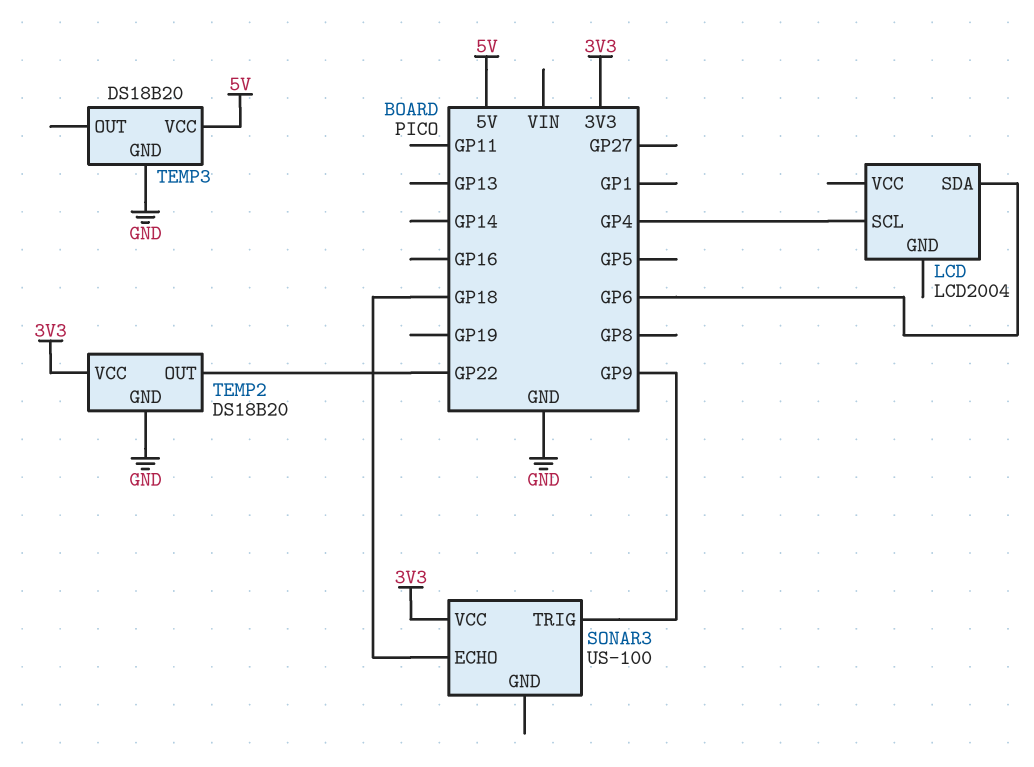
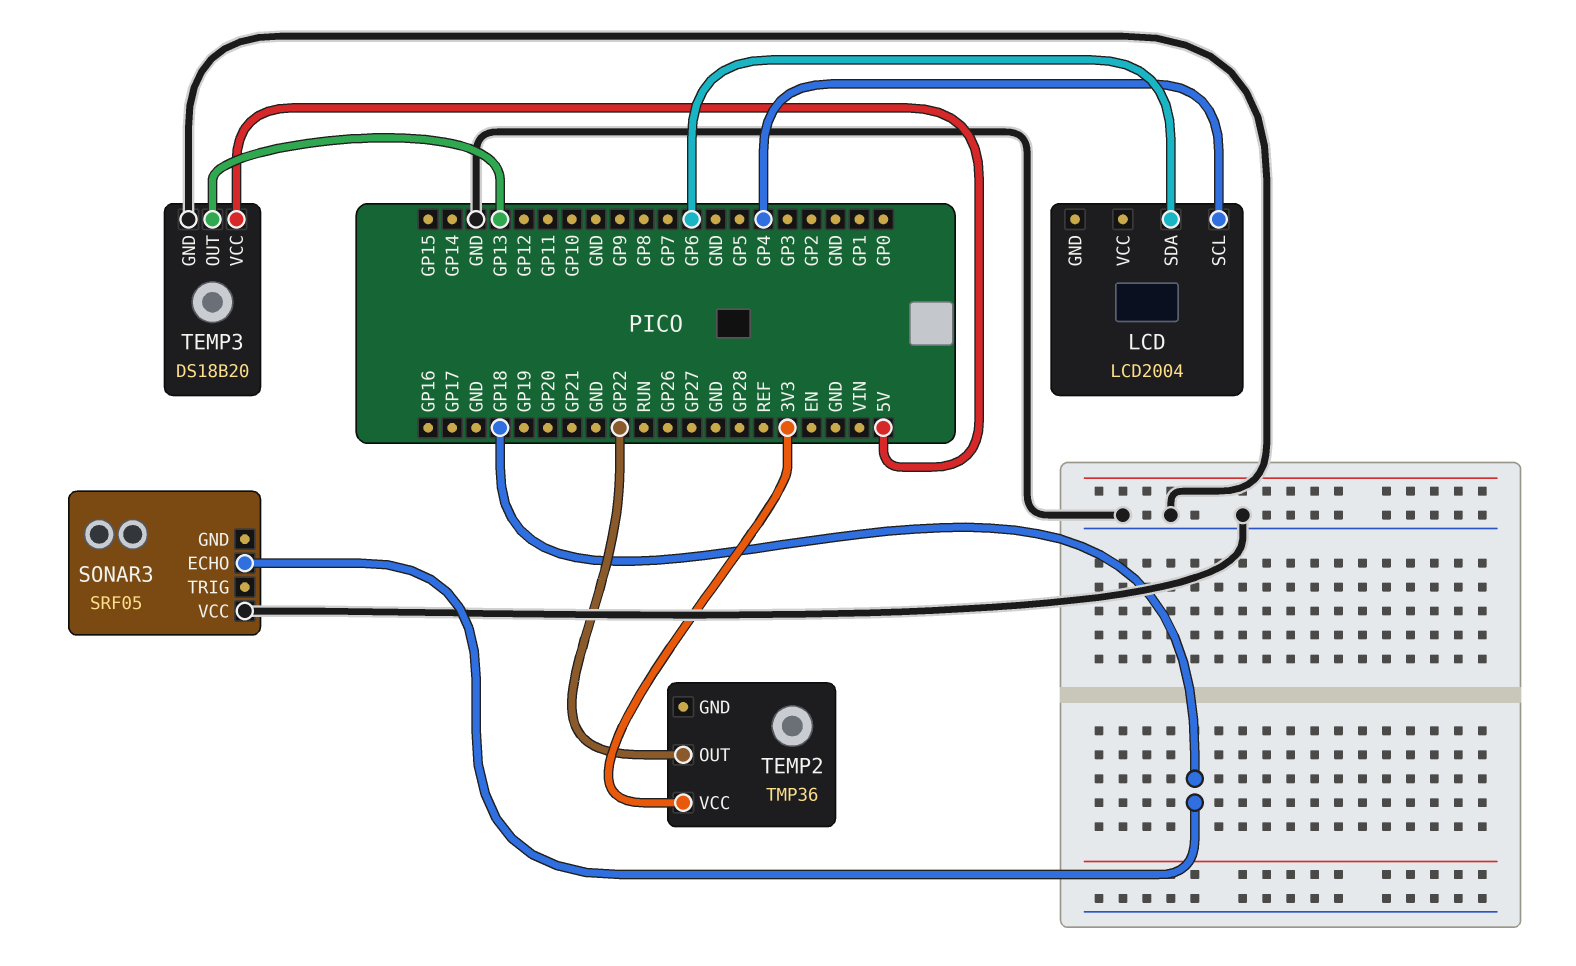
SONAR3: US-100 -> SRF05
SONAR3 pin TRIG: GP9 -> none
SONAR3 pin VCC: 3V3 -> GND
TEMP2: DS18B20 -> TMP36
TEMP2 pin GND: GND -> none
TEMP3 pin OUT: none -> GP13

